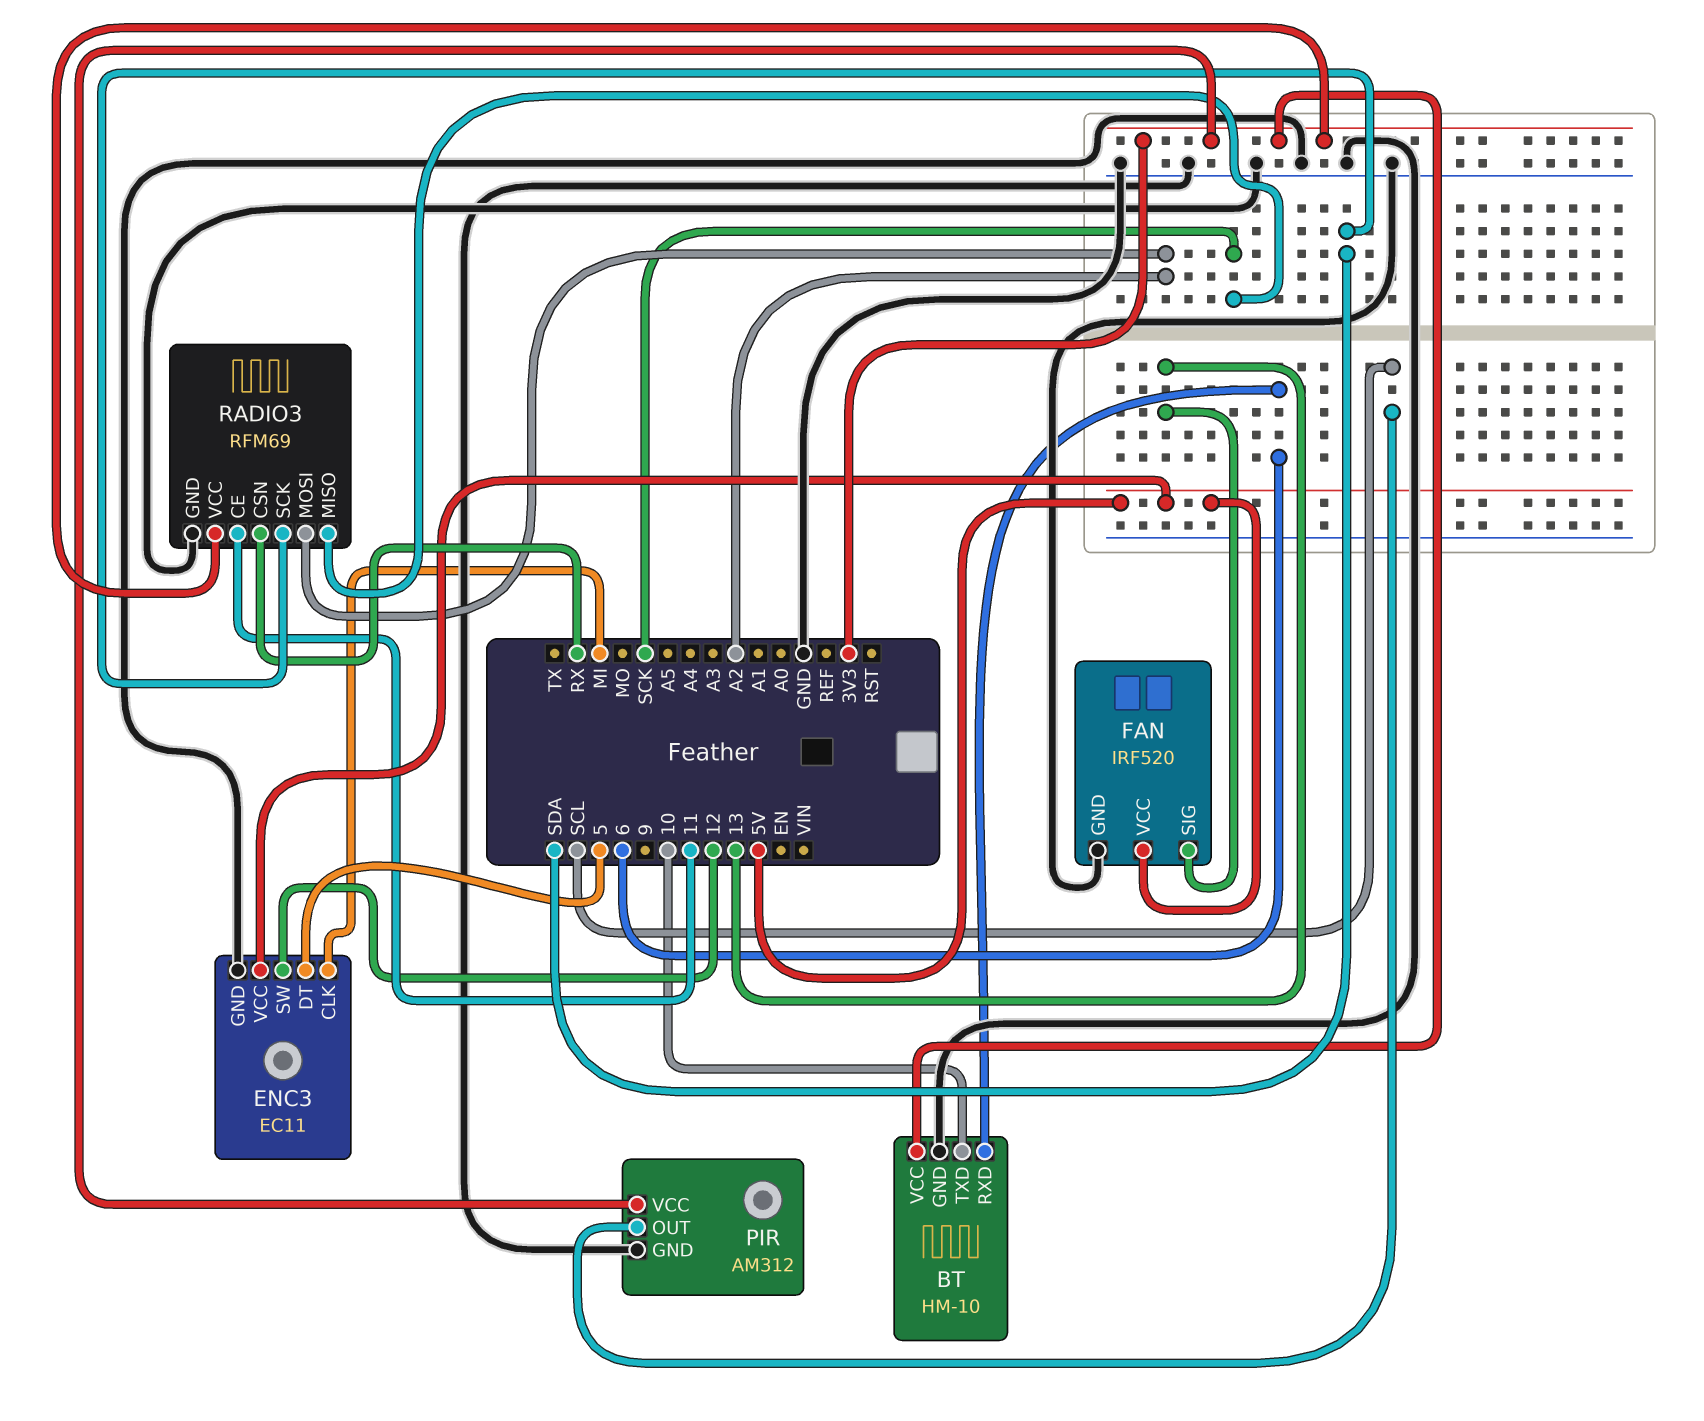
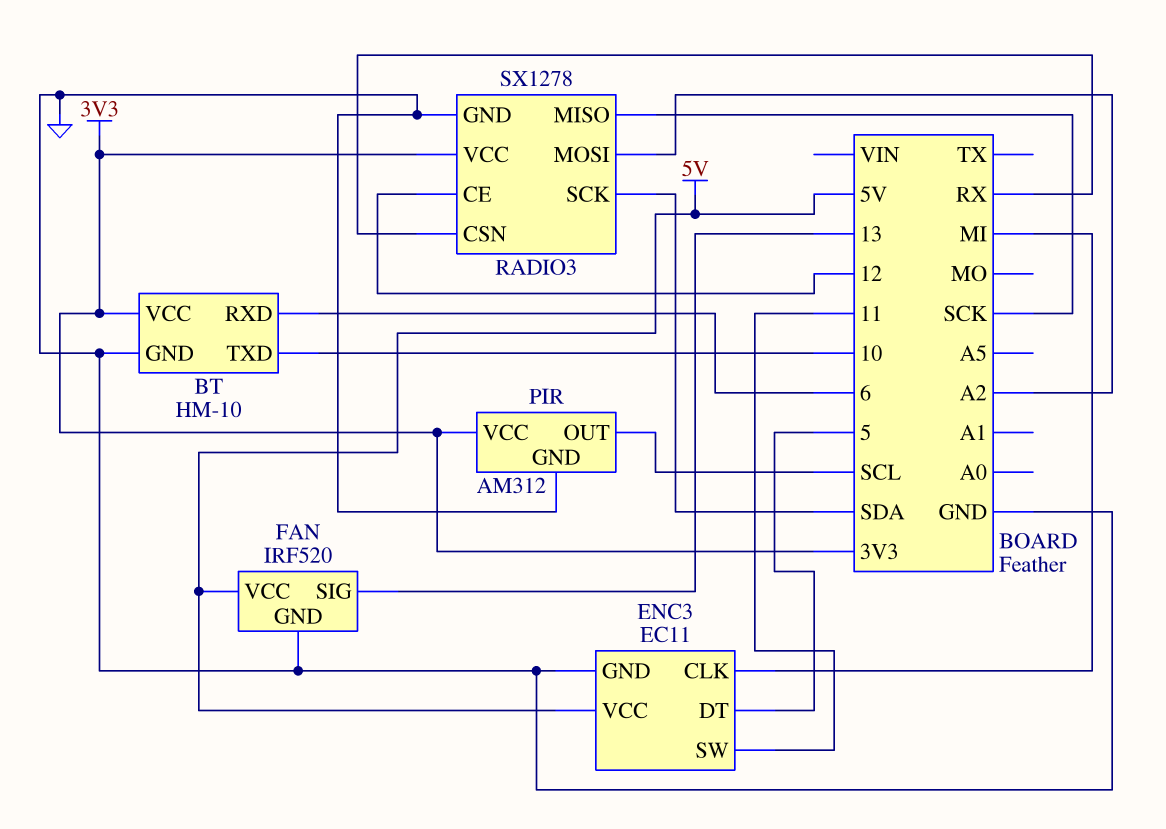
ENC3 pin SW: 12 -> 11
RADIO3: RFM69 -> SX1278
RADIO3 pin CE: 11 -> 12

